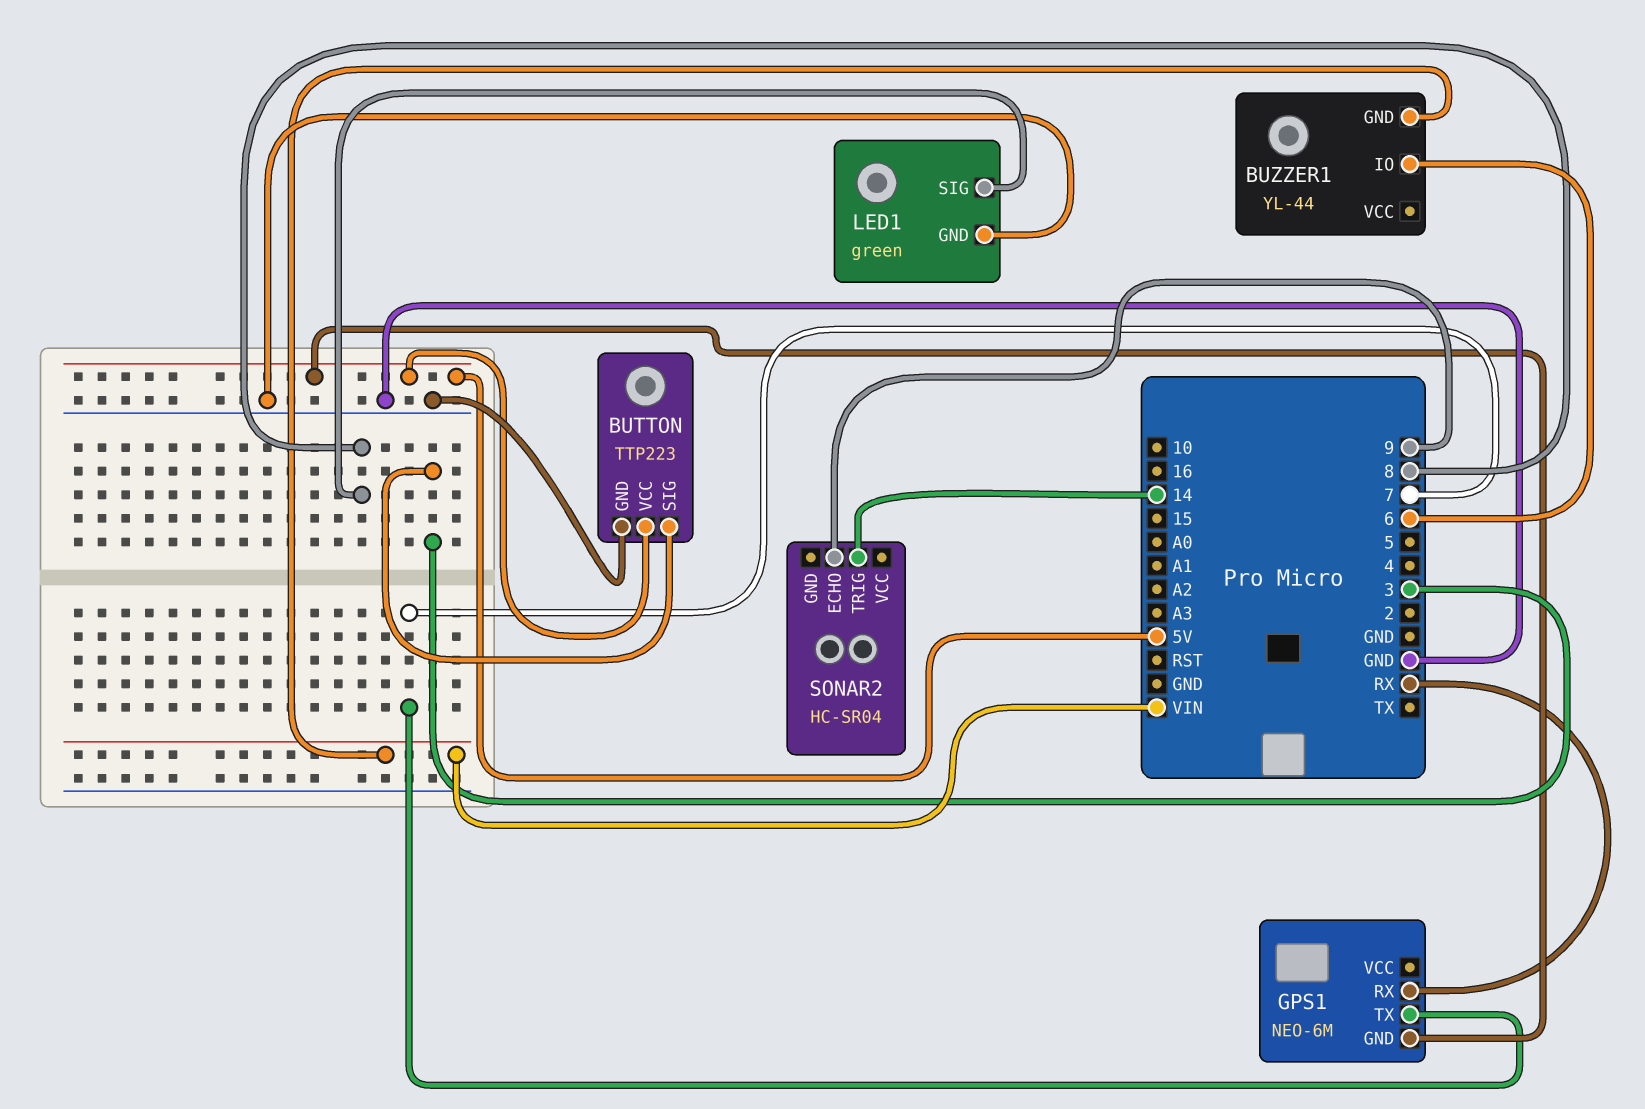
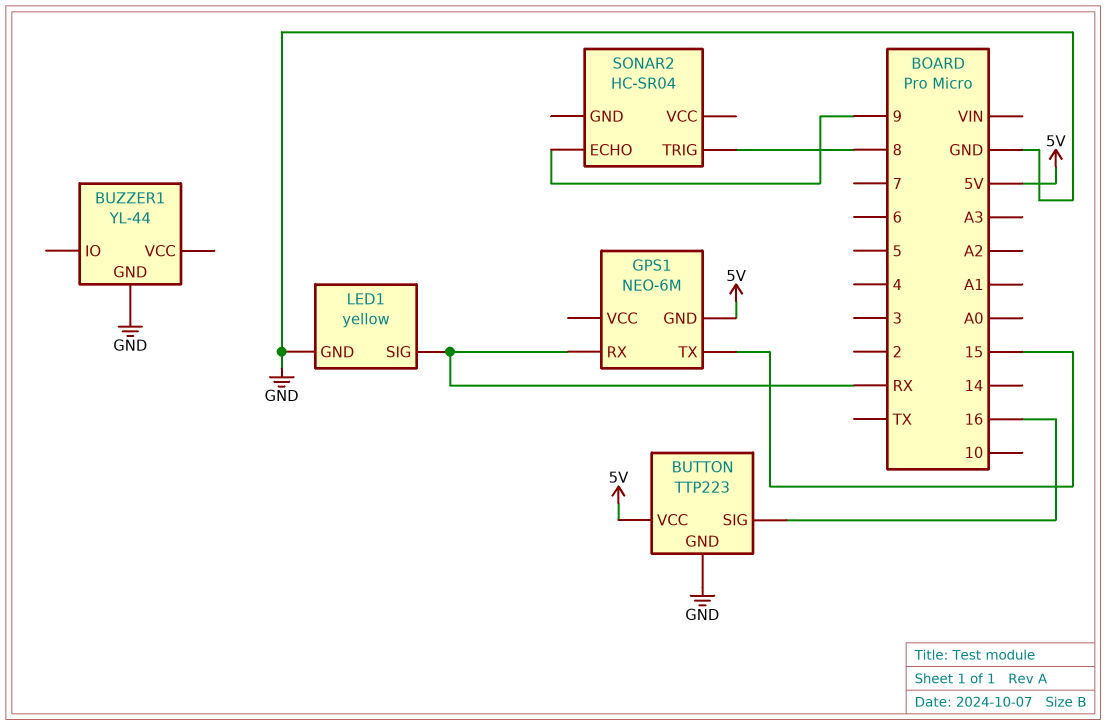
BUTTON pin SIG: 3 -> 16
BUZZER1 pin GND: VIN -> GND
BUZZER1 pin IO: 6 -> none
GPS1 pin TX: 7 -> 15
LED1: green -> yellow
LED1 pin SIG: 8 -> RX
SONAR2 pin TRIG: 14 -> 8

